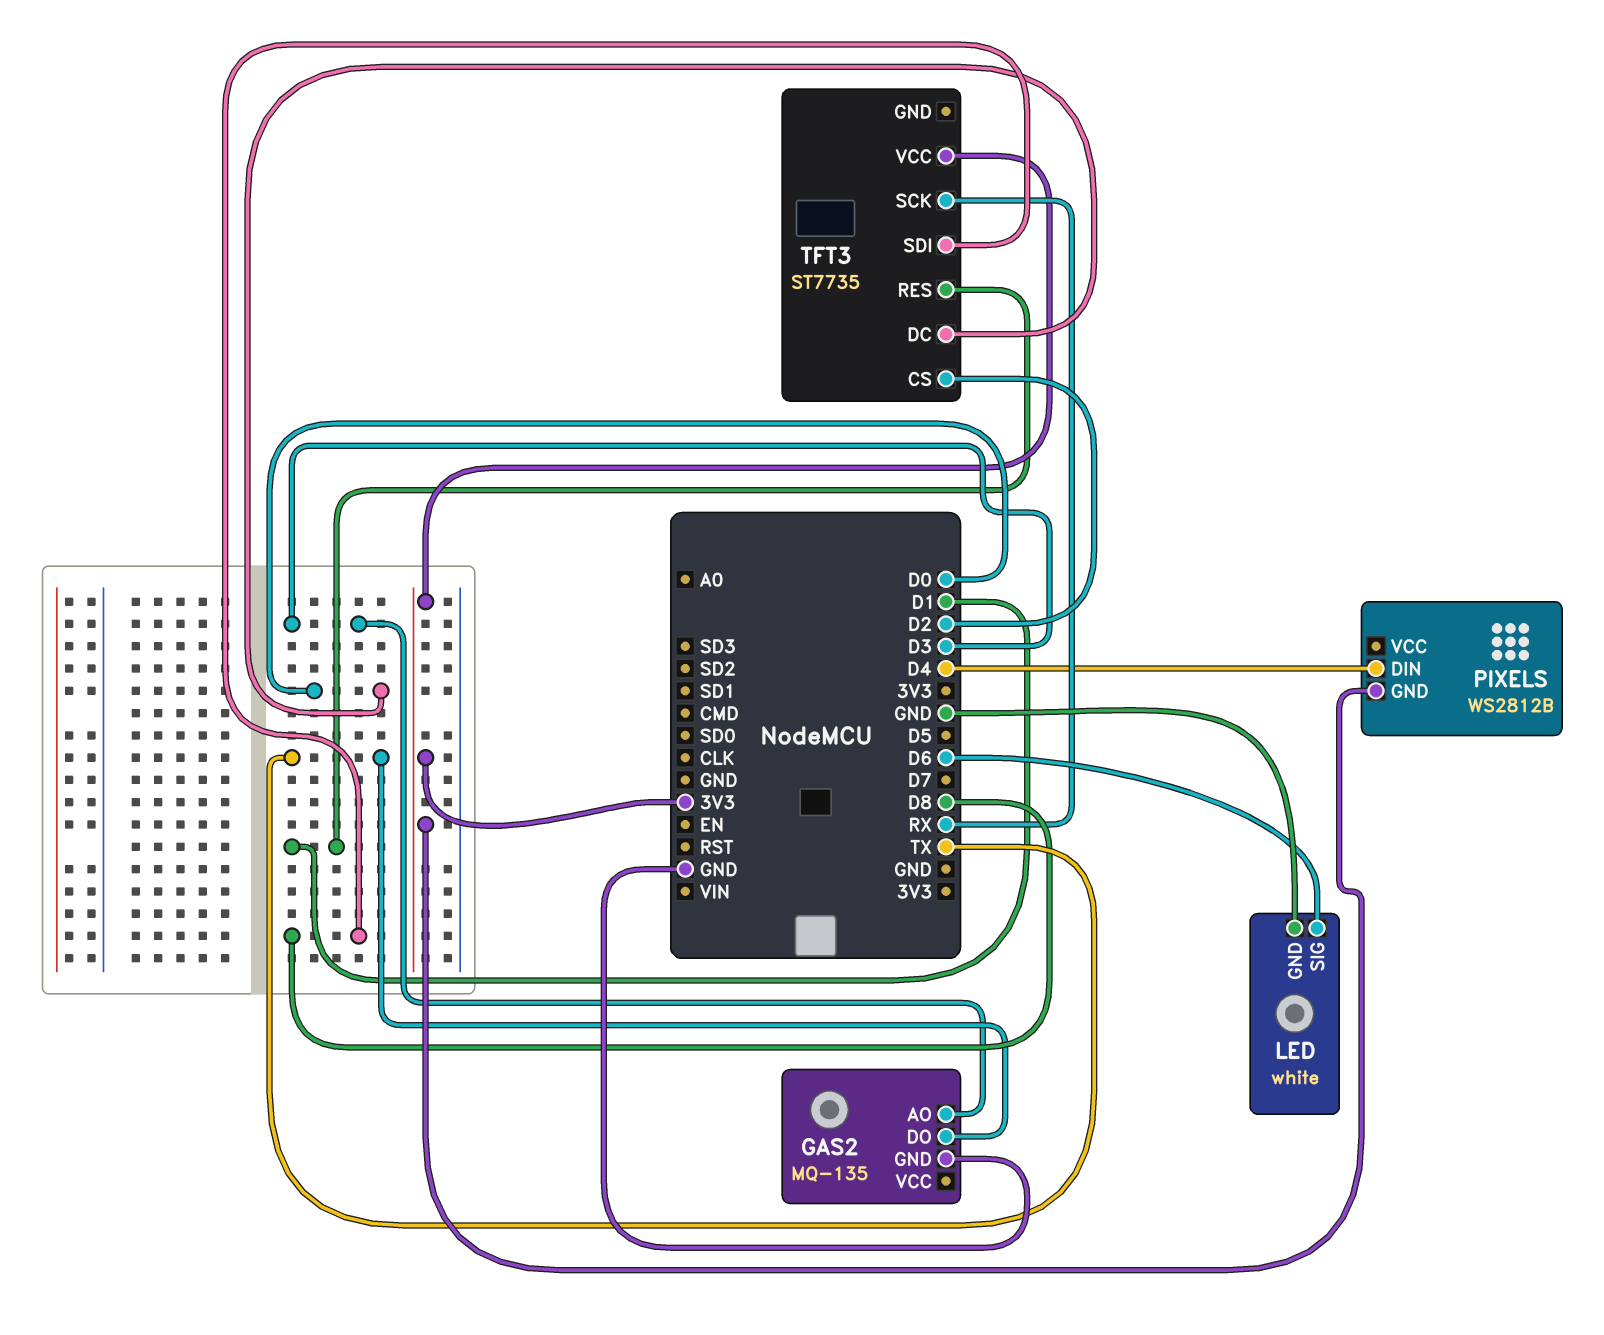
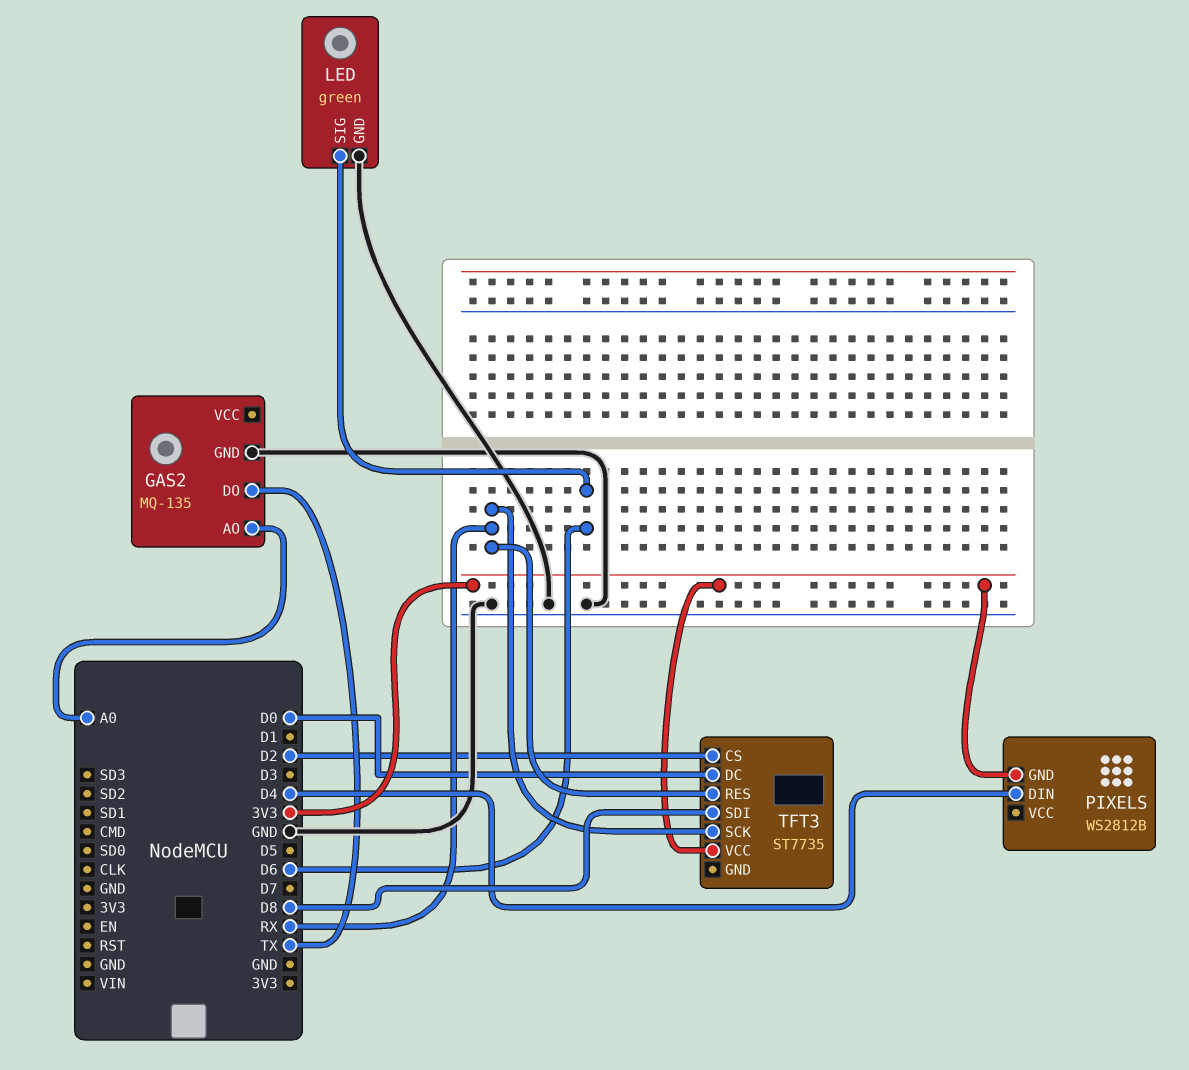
GAS2 pin AO: D3 -> A0
LED: white -> green
TFT3 pin RES: D1 -> RX

